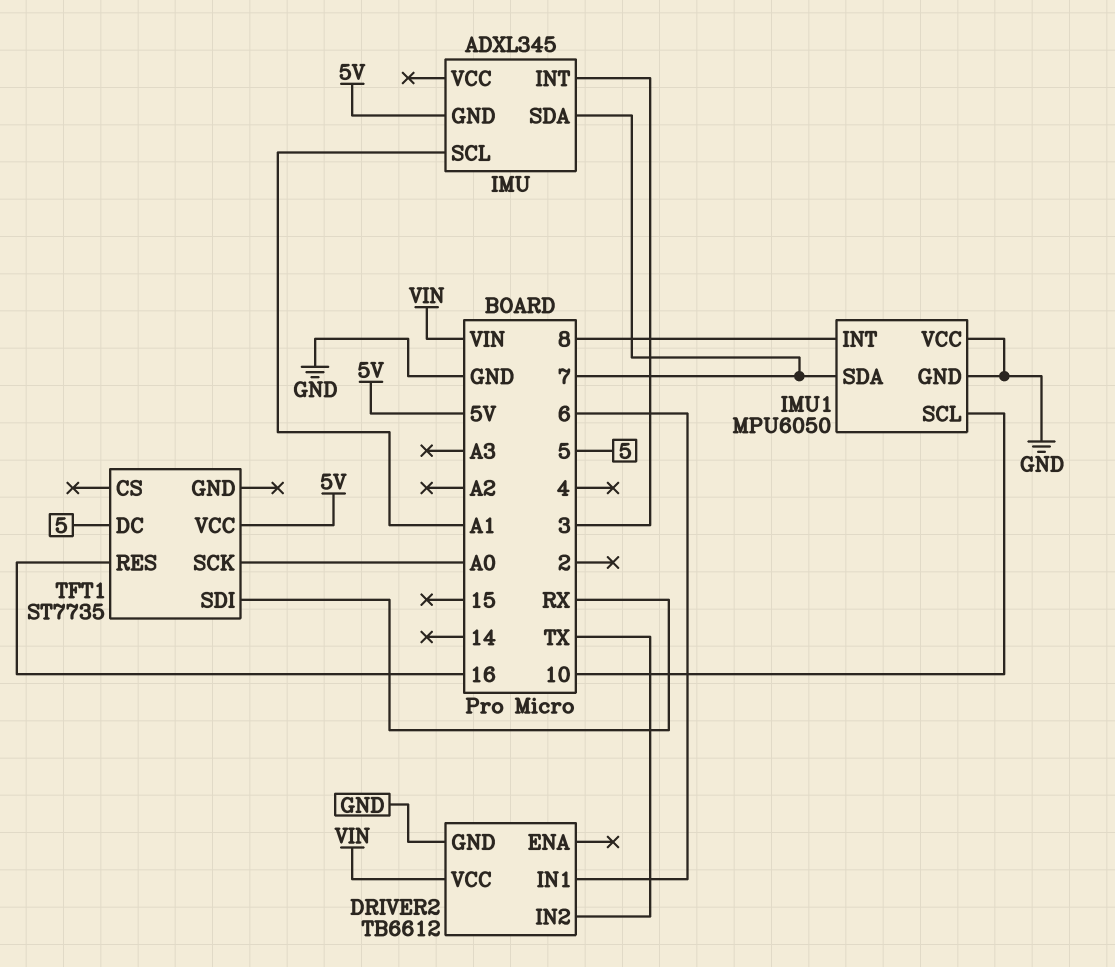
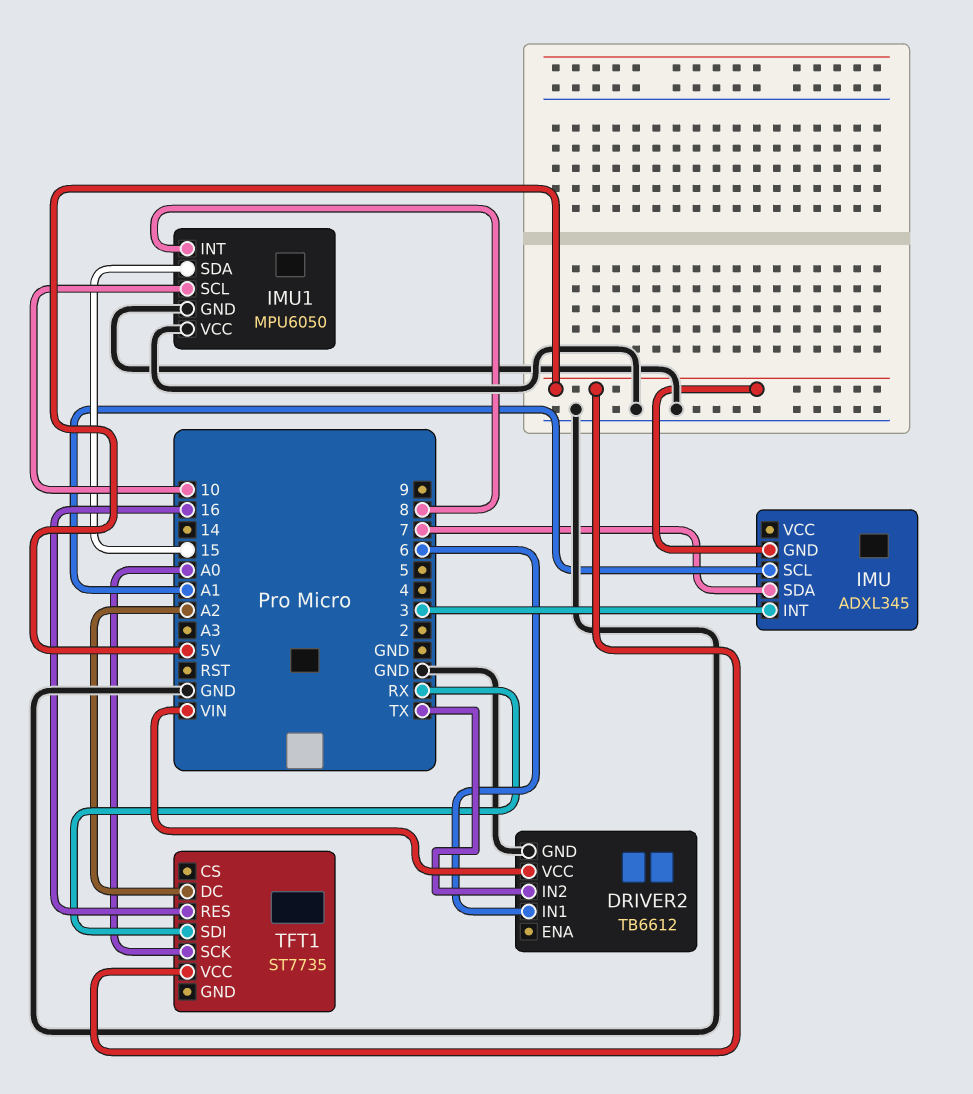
IMU1 pin SDA: 7 -> 15
TFT1 pin DC: 5 -> A2

